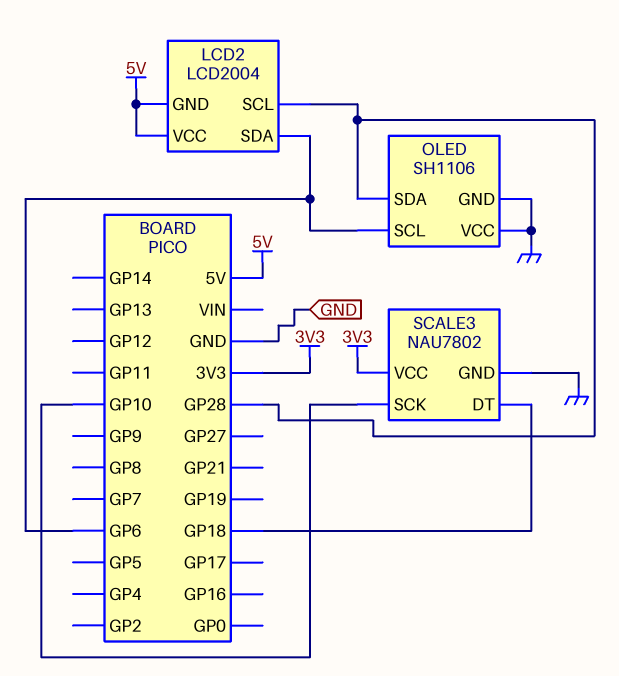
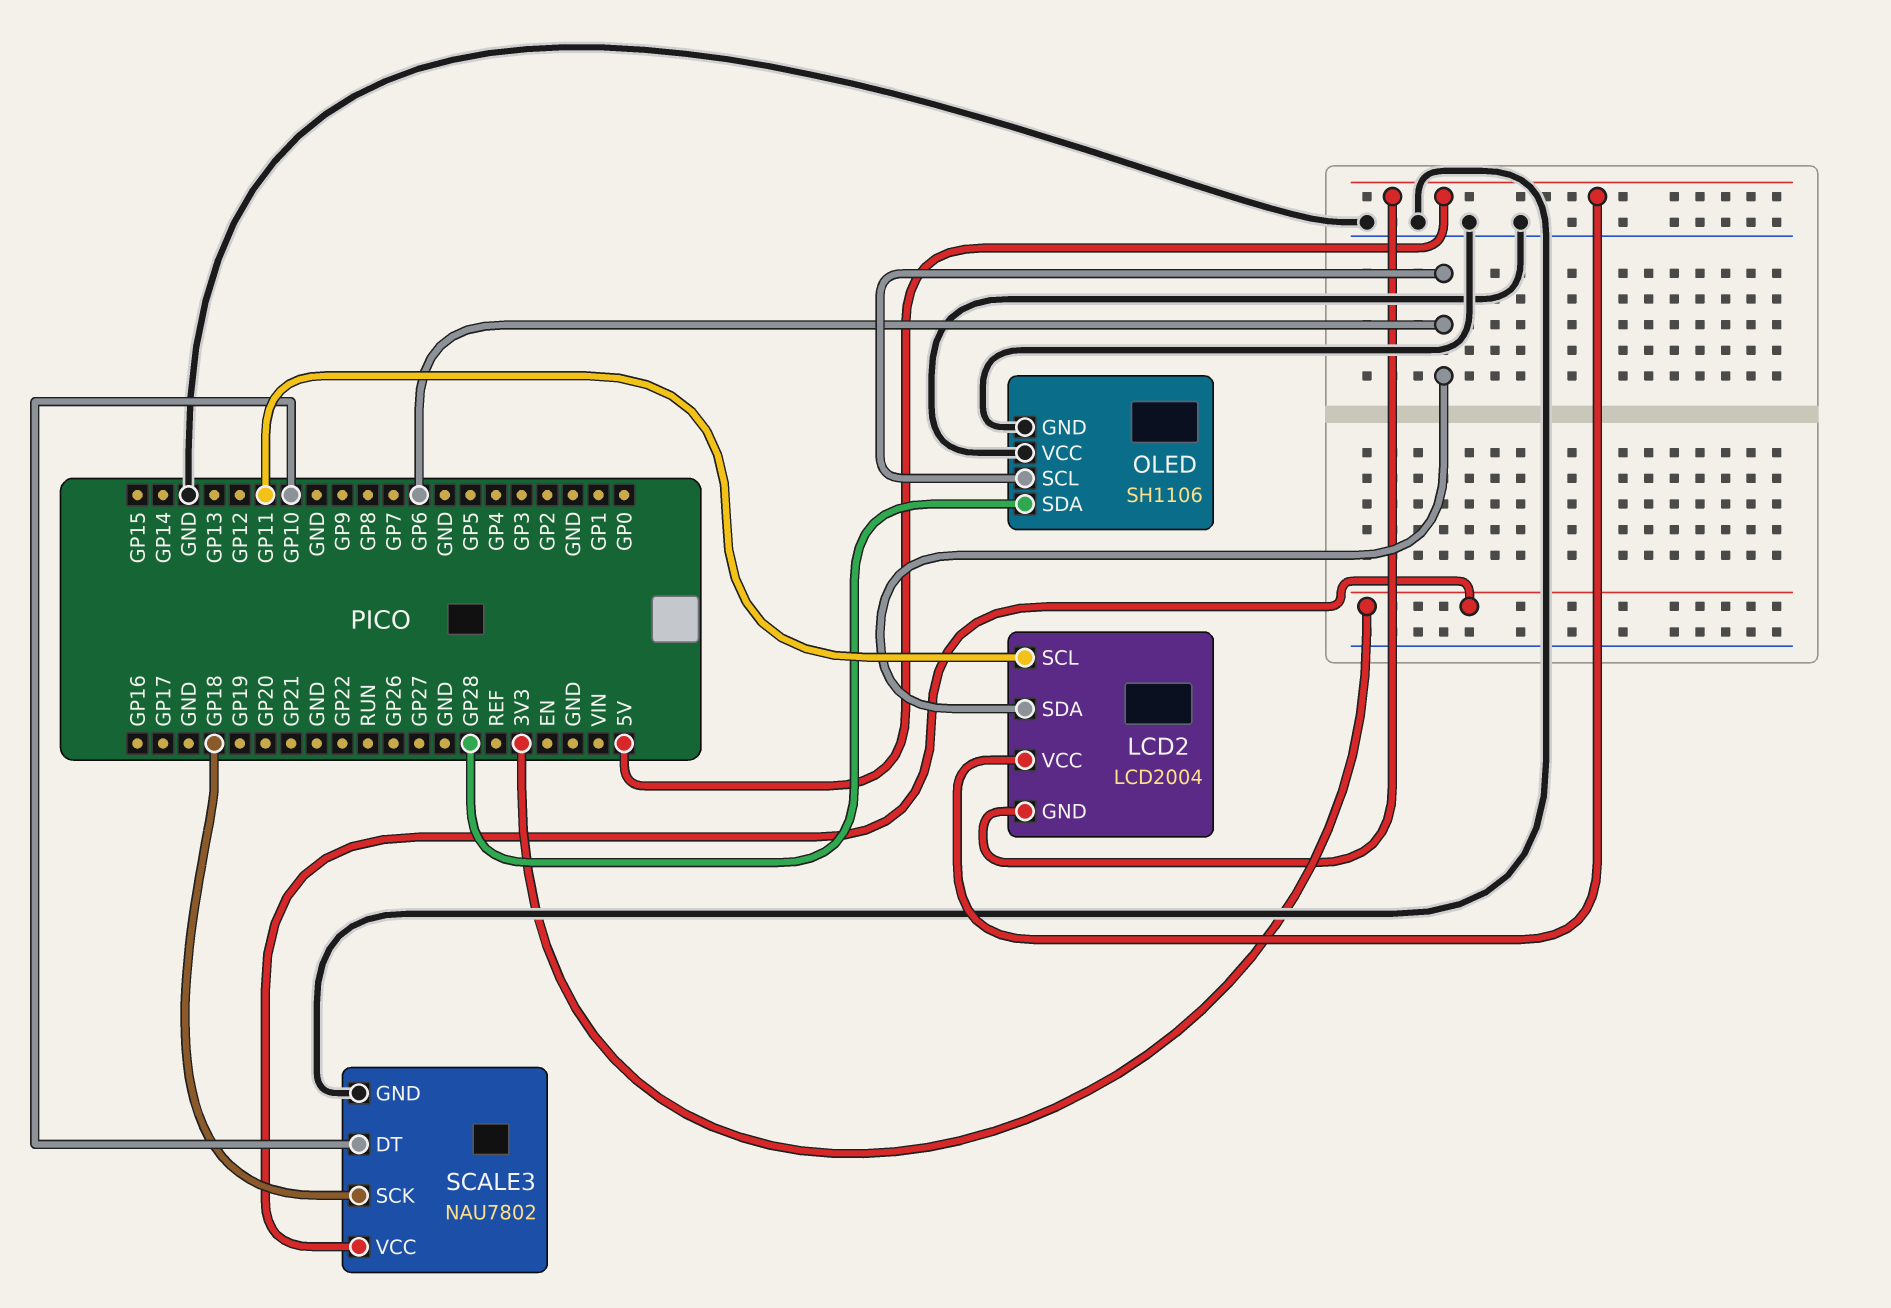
LCD2 pin SCL: GP28 -> GP11
SCALE3 pin DT: GP18 -> GP10
SCALE3 pin SCK: GP10 -> GP18

